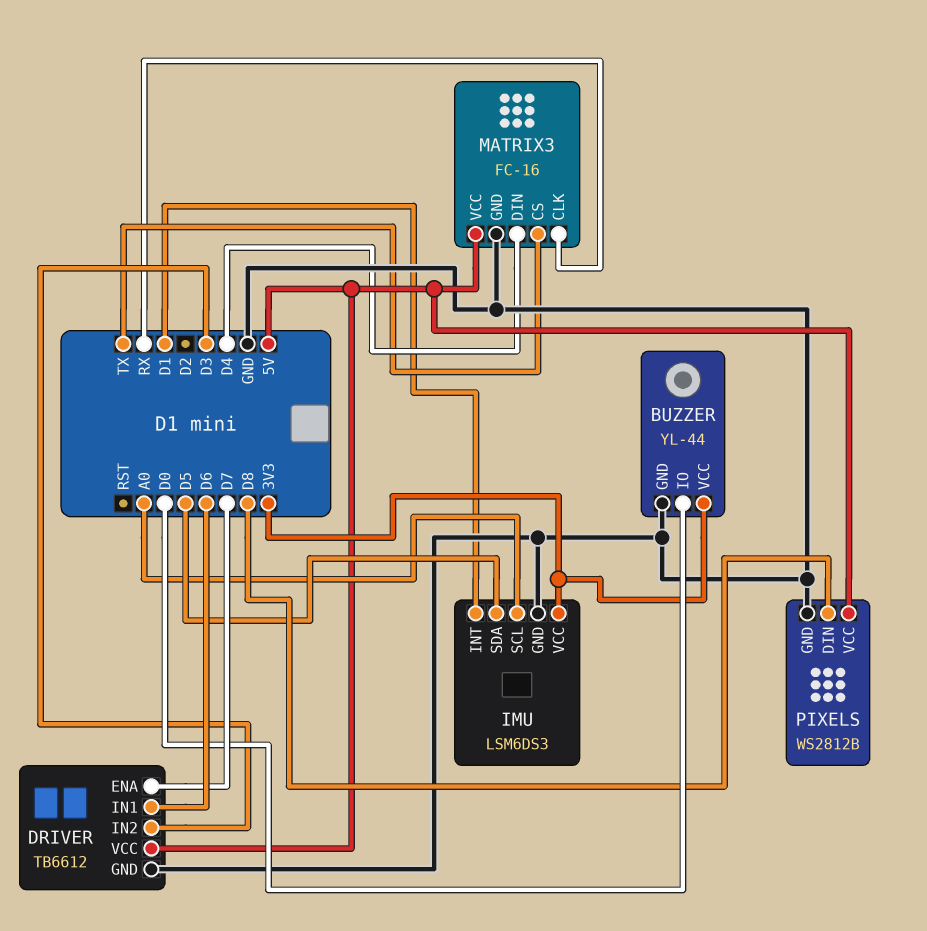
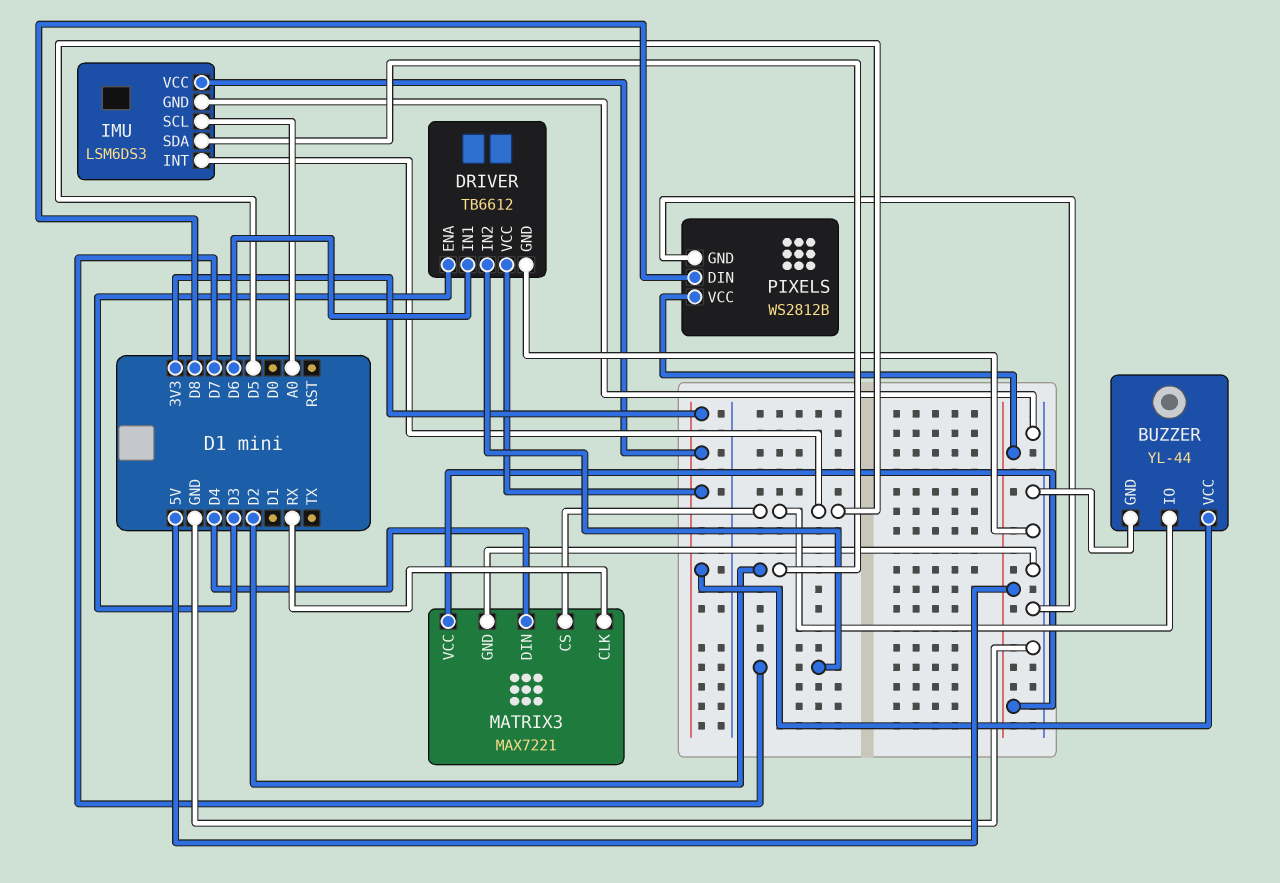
BUZZER pin IO: D0 -> D5
DRIVER pin ENA: D7 -> D3
DRIVER pin IN2: D3 -> D7
DRIVER pin VCC: 5V -> 3V3
IMU pin INT: D1 -> D5
IMU pin SDA: D5 -> D2
MATRIX3: FC-16 -> MAX7221
MATRIX3 pin CS: TX -> D5

